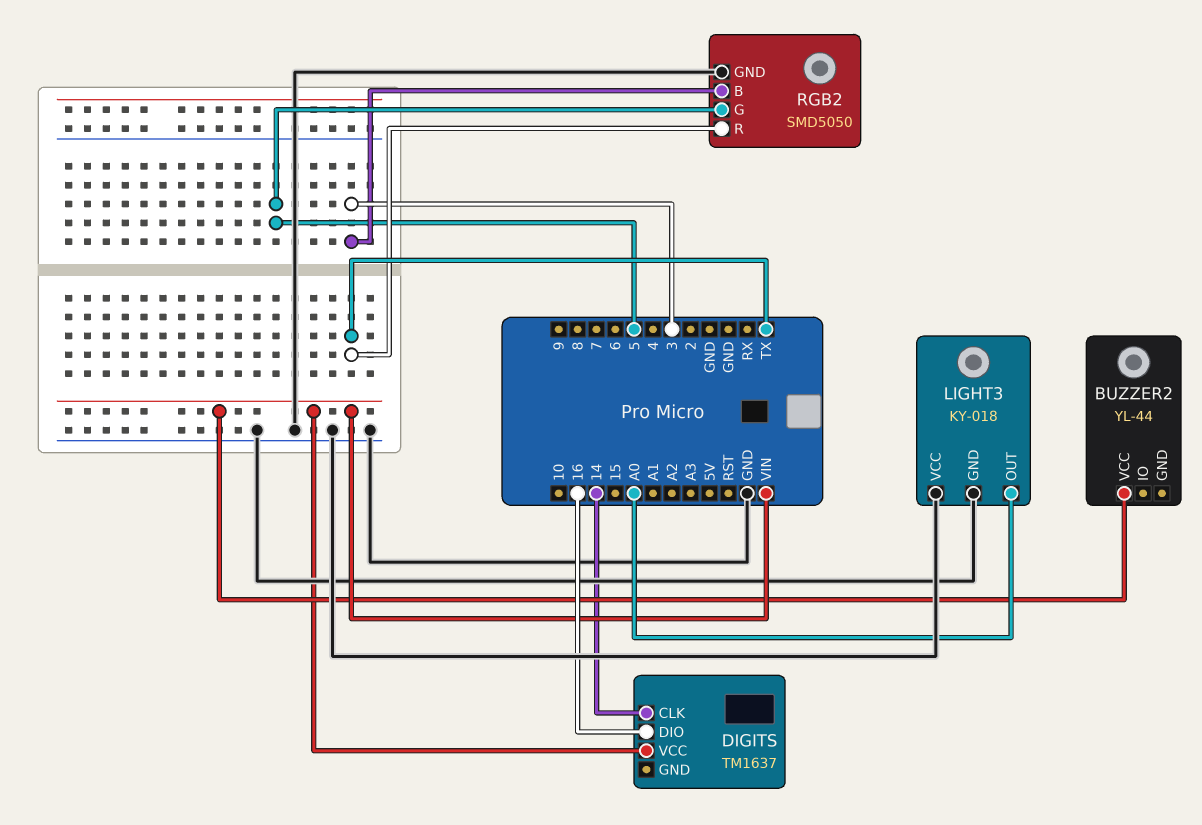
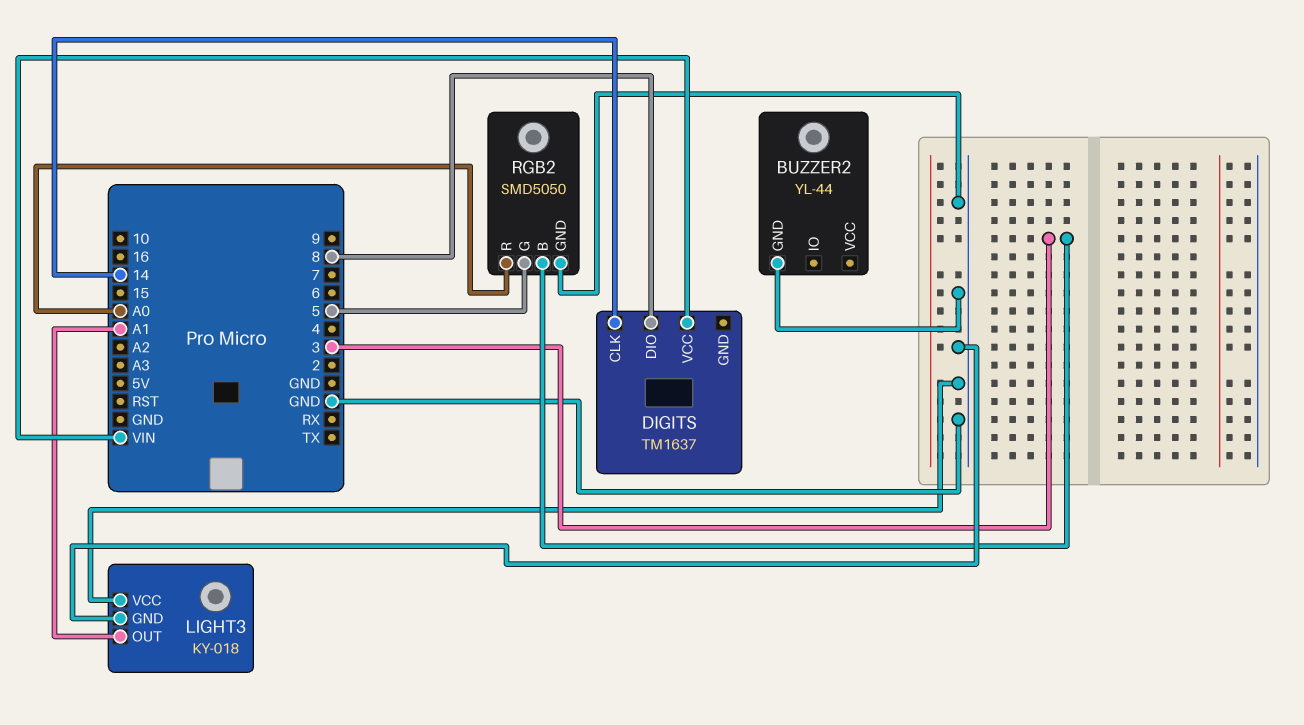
BUZZER2 pin GND: none -> GND
BUZZER2 pin VCC: VIN -> none
DIGITS pin DIO: 16 -> 8
LIGHT3 pin OUT: A0 -> A1
RGB2 pin R: TX -> A0

